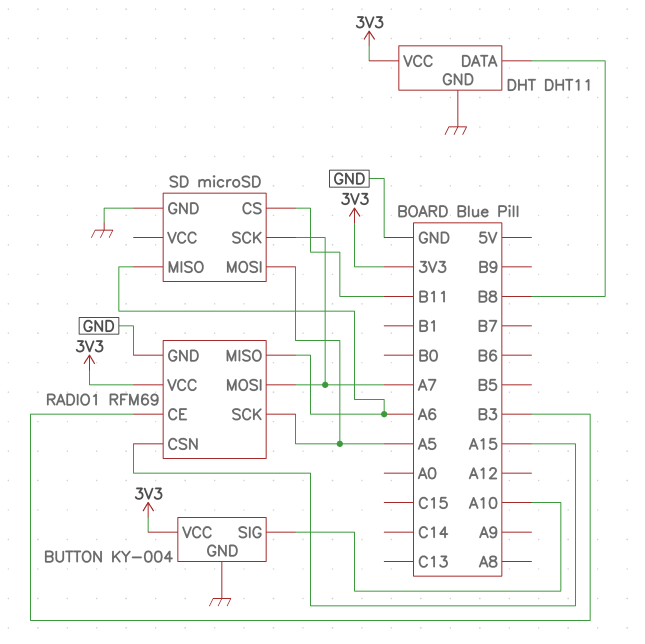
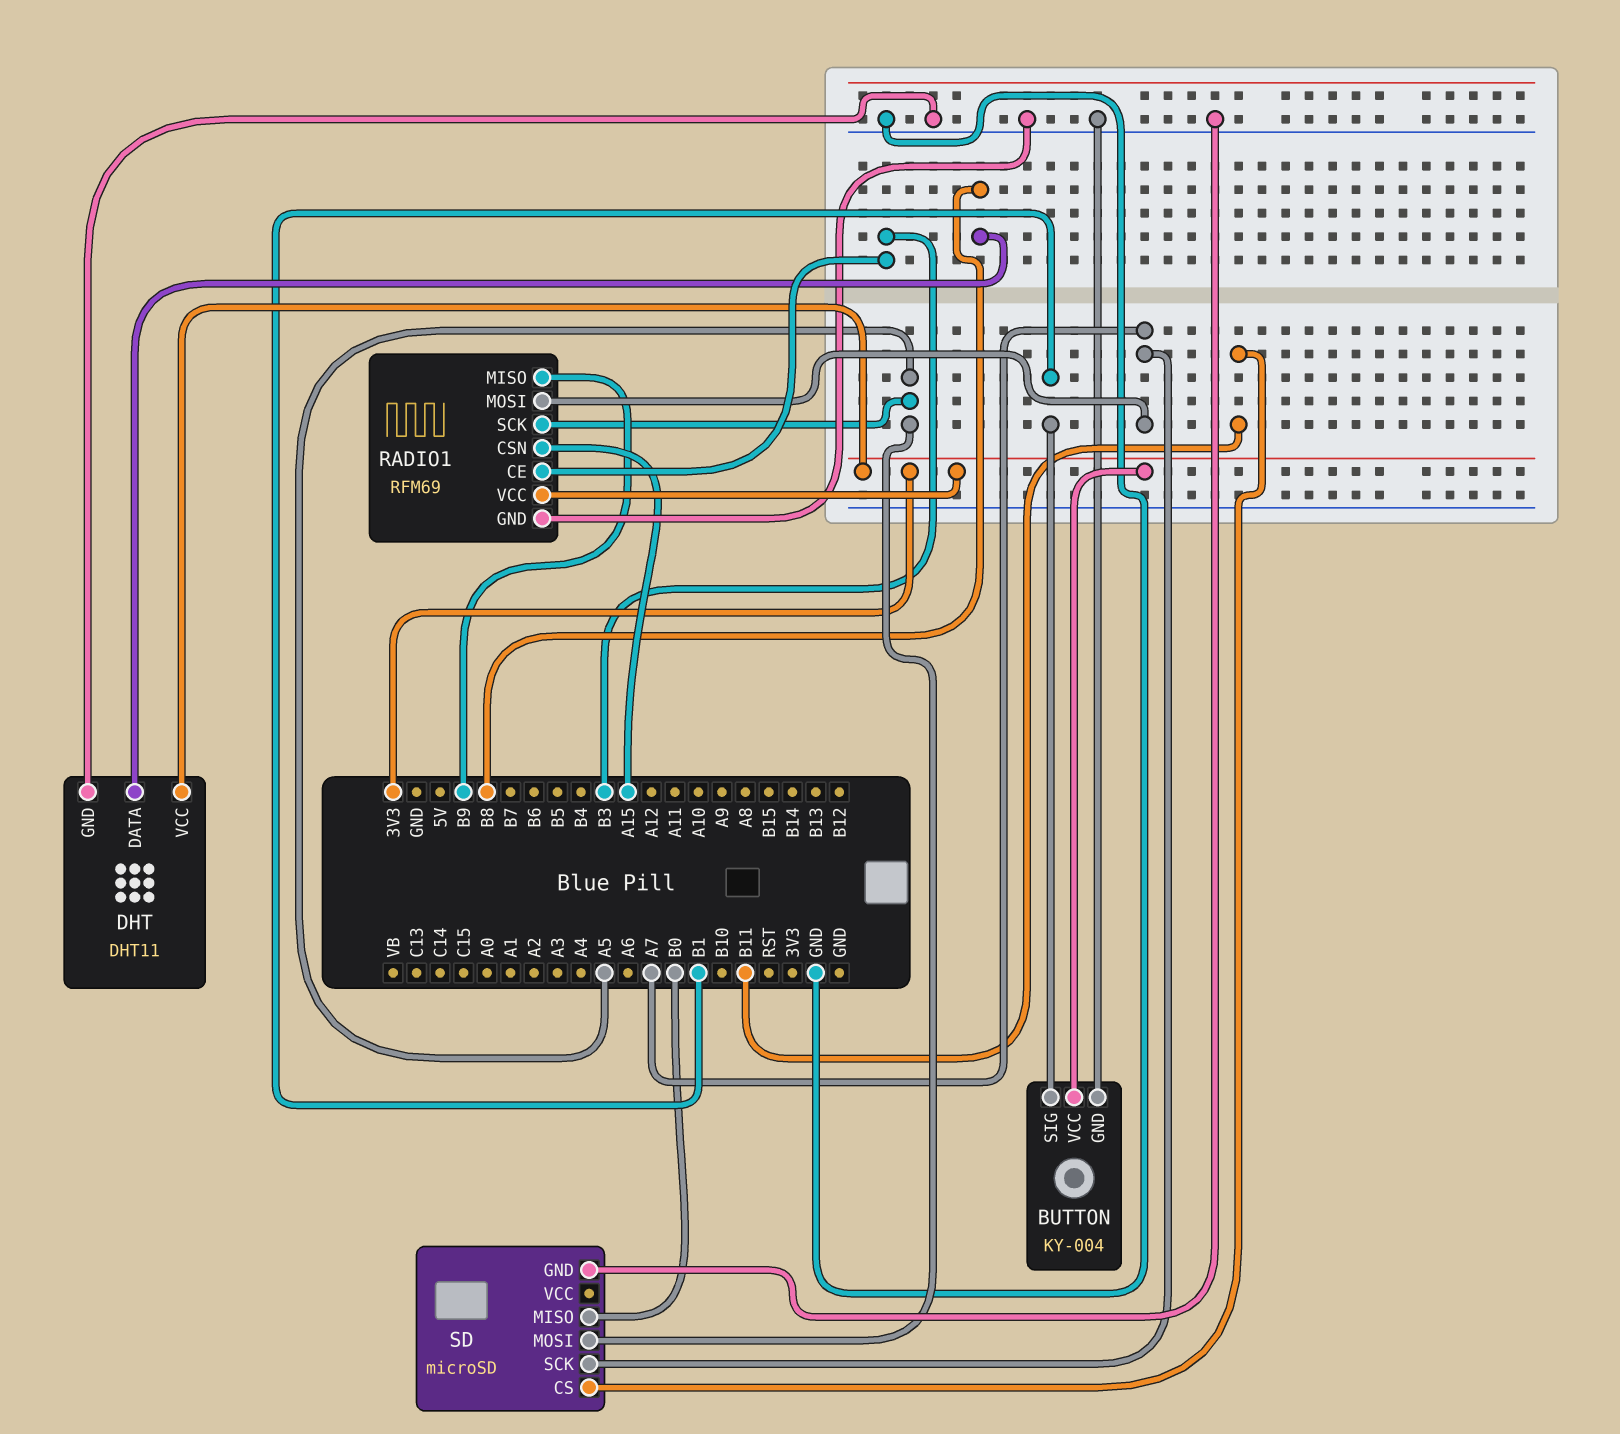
BUTTON pin SIG: A10 -> B1
RADIO1 pin MISO: A6 -> B9
SD pin MISO: A6 -> B0

